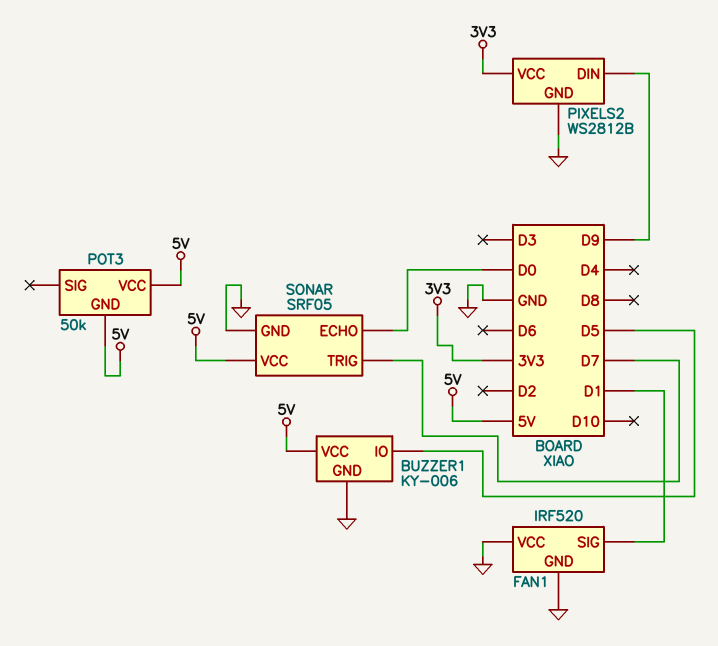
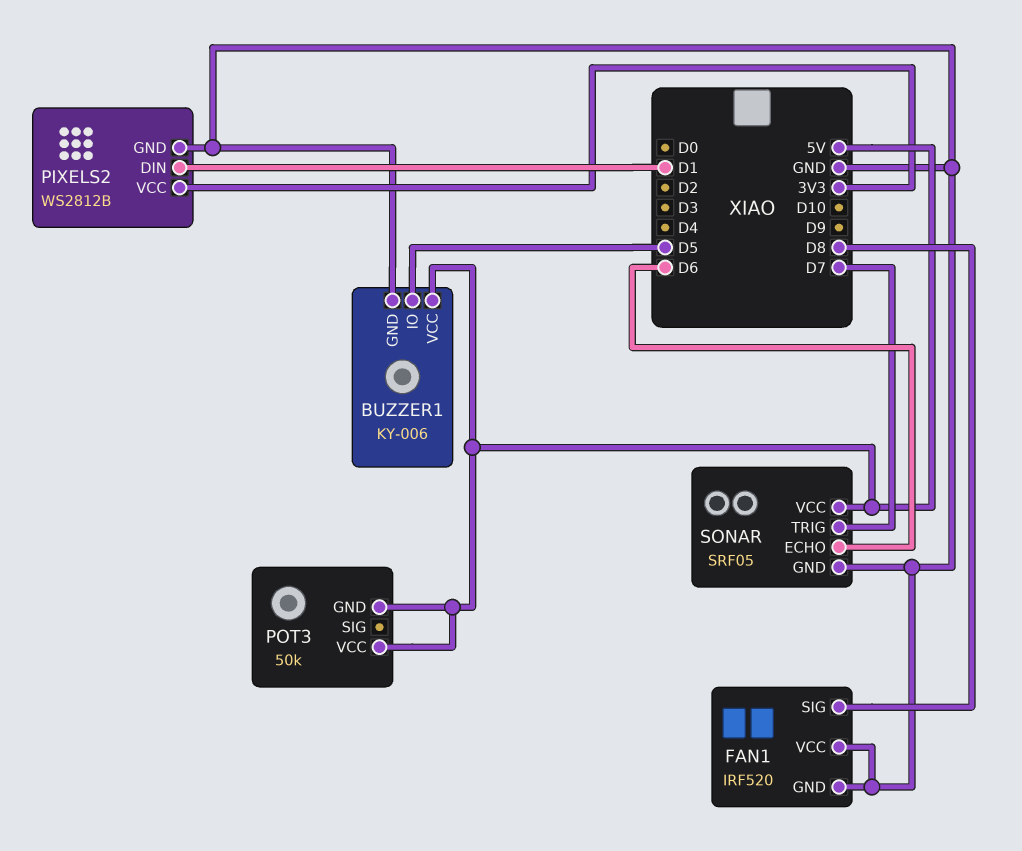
FAN1 pin SIG: D1 -> D8
PIXELS2 pin DIN: D9 -> D1
SONAR pin ECHO: D0 -> D6

